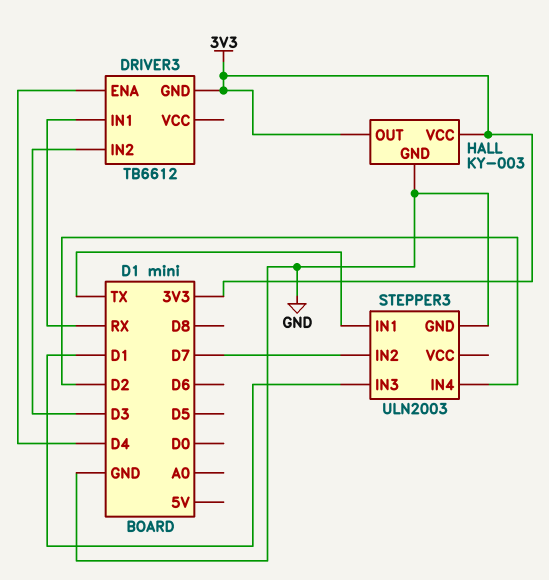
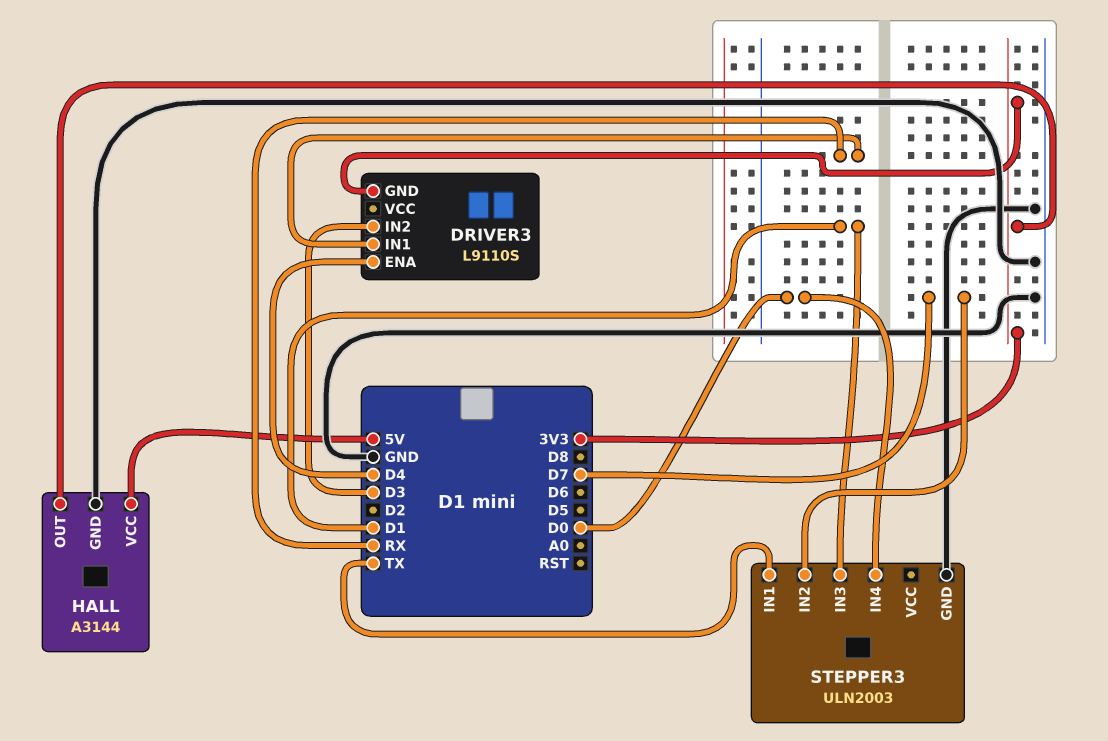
DRIVER3: TB6612 -> L9110S
HALL: KY-003 -> A3144
HALL pin VCC: 3V3 -> 5V
STEPPER3 pin IN4: D2 -> D0

